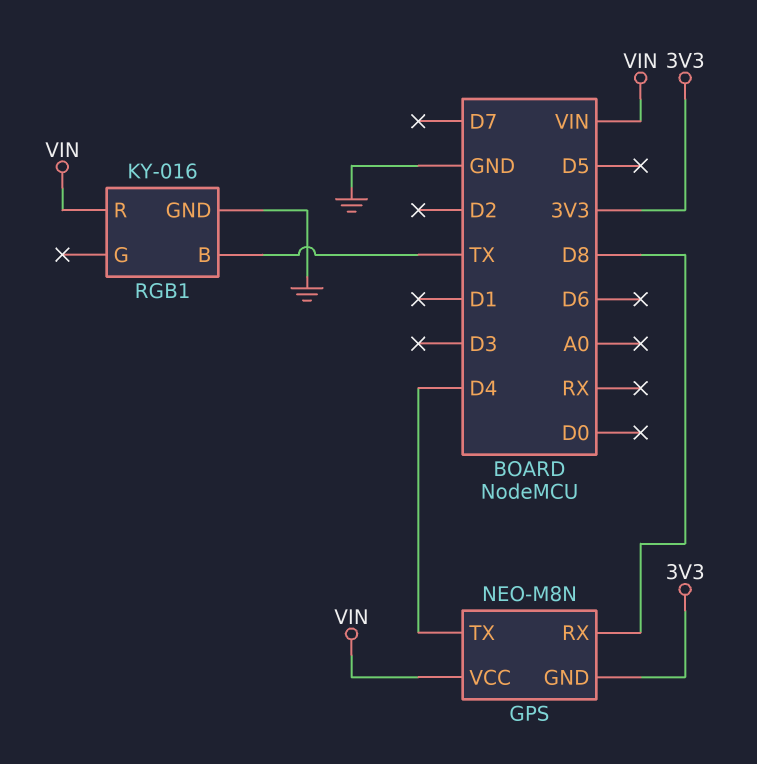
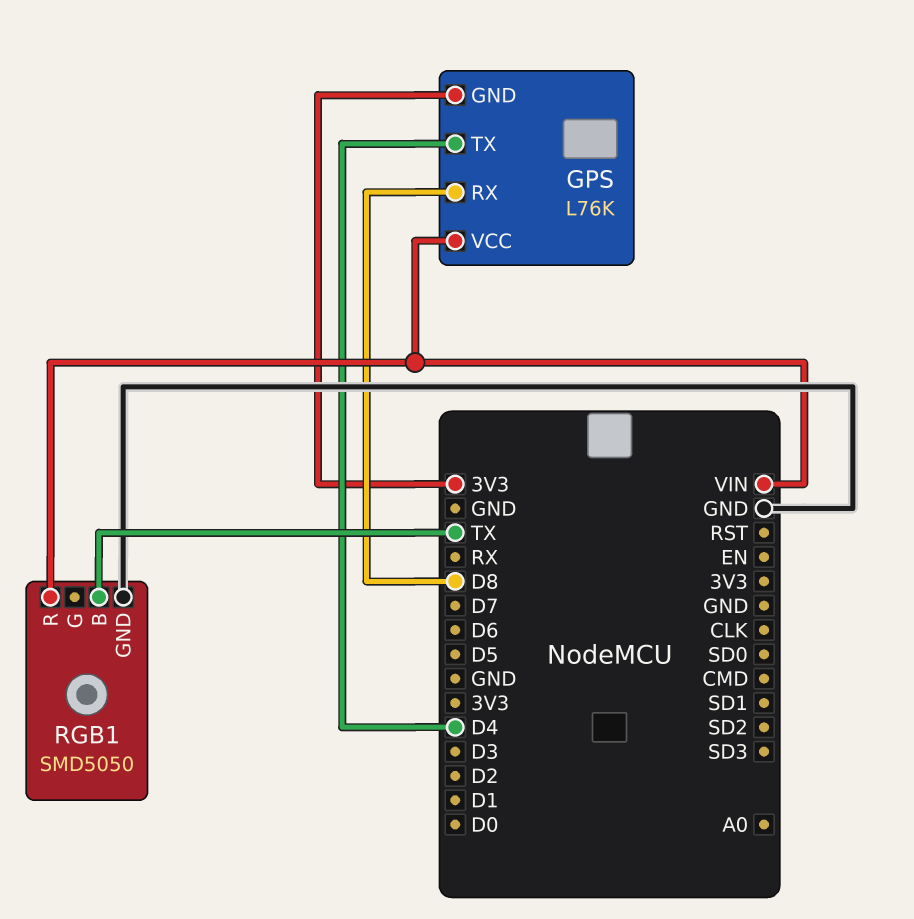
GPS: NEO-M8N -> L76K
RGB1: KY-016 -> SMD5050

